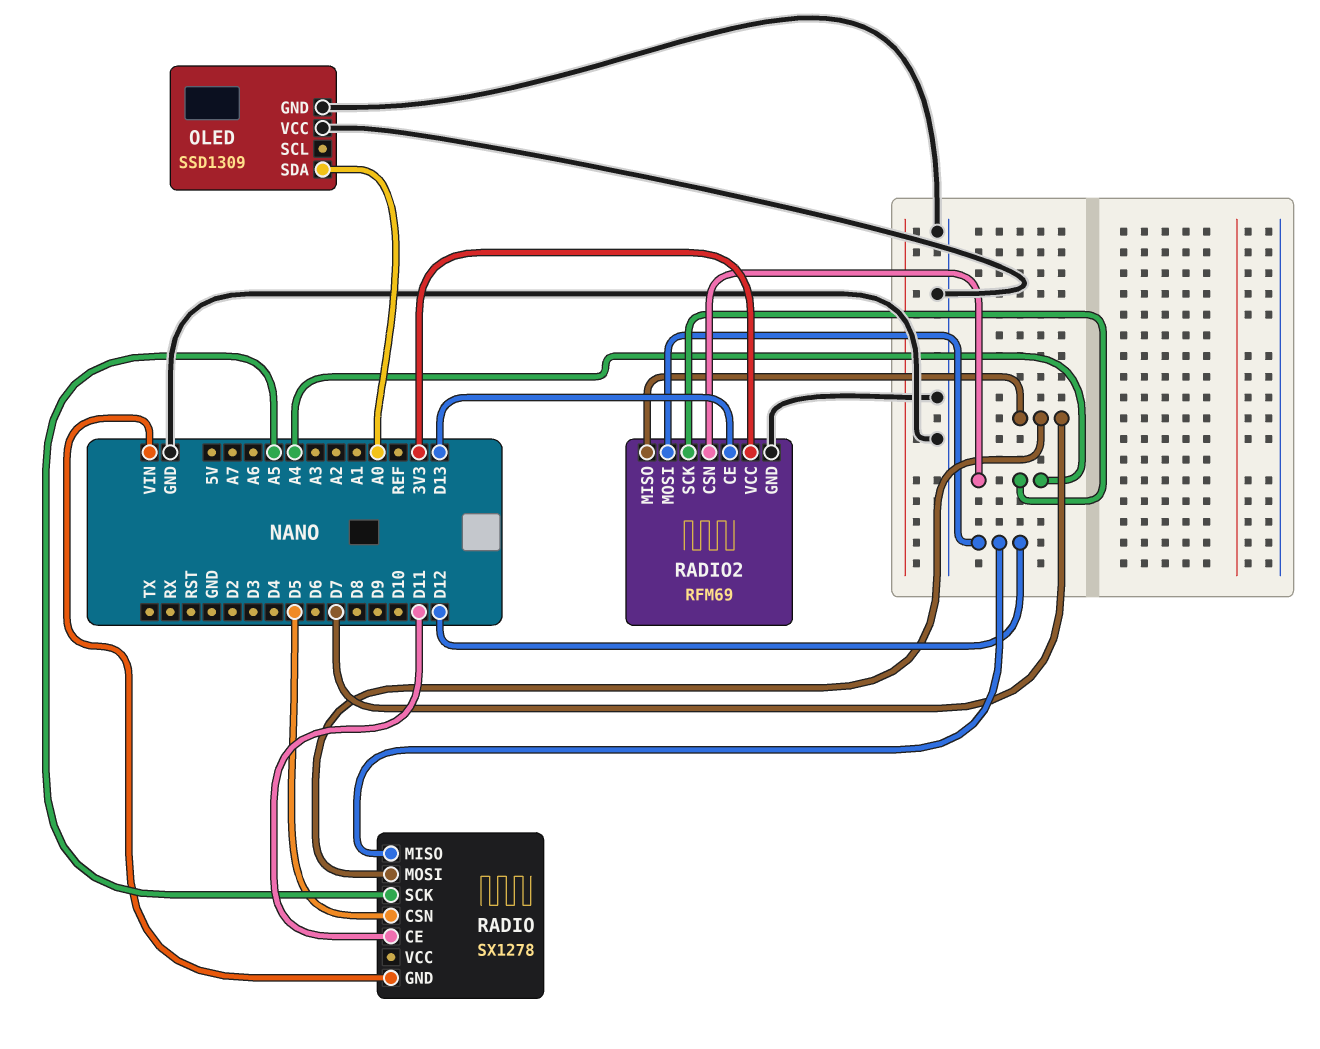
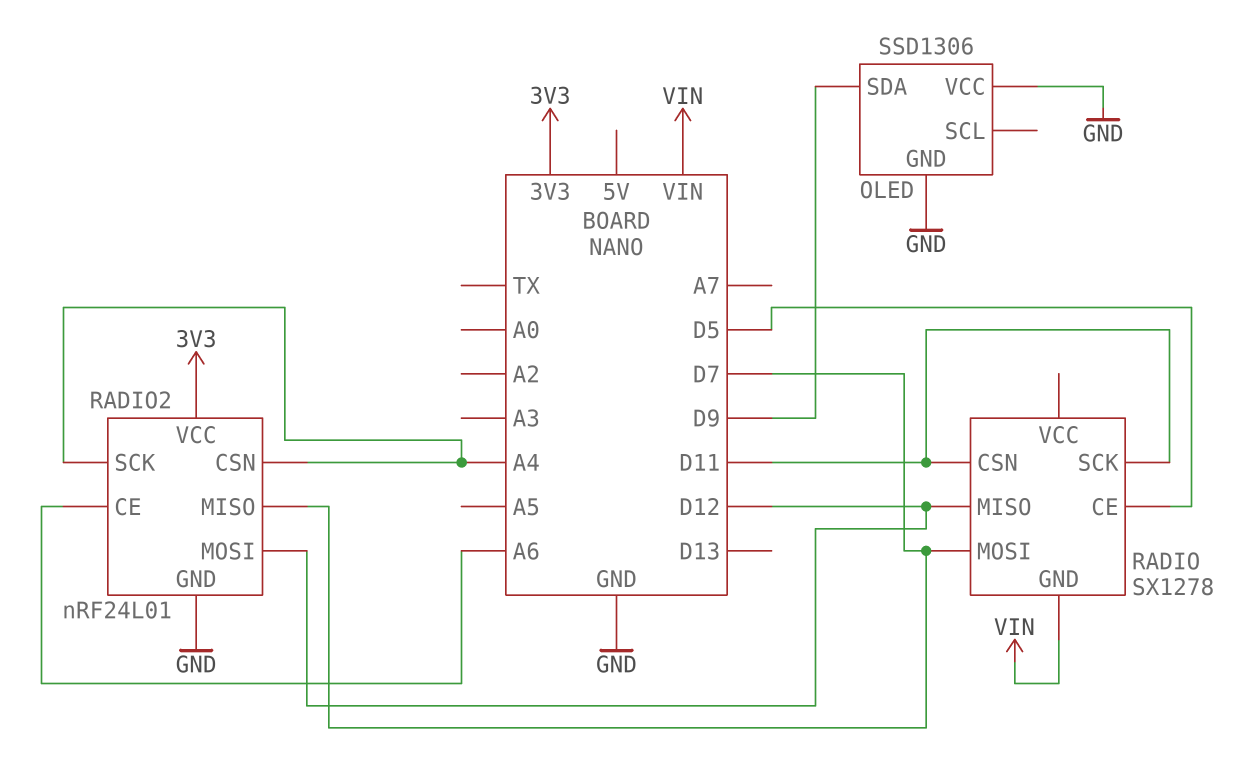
OLED: SSD1309 -> SSD1306
OLED pin SDA: A0 -> D9
RADIO pin CE: D11 -> D5
RADIO pin CSN: D5 -> D11
RADIO pin SCK: A5 -> D11
RADIO2: RFM69 -> nRF24L01
RADIO2 pin CE: D13 -> A6

